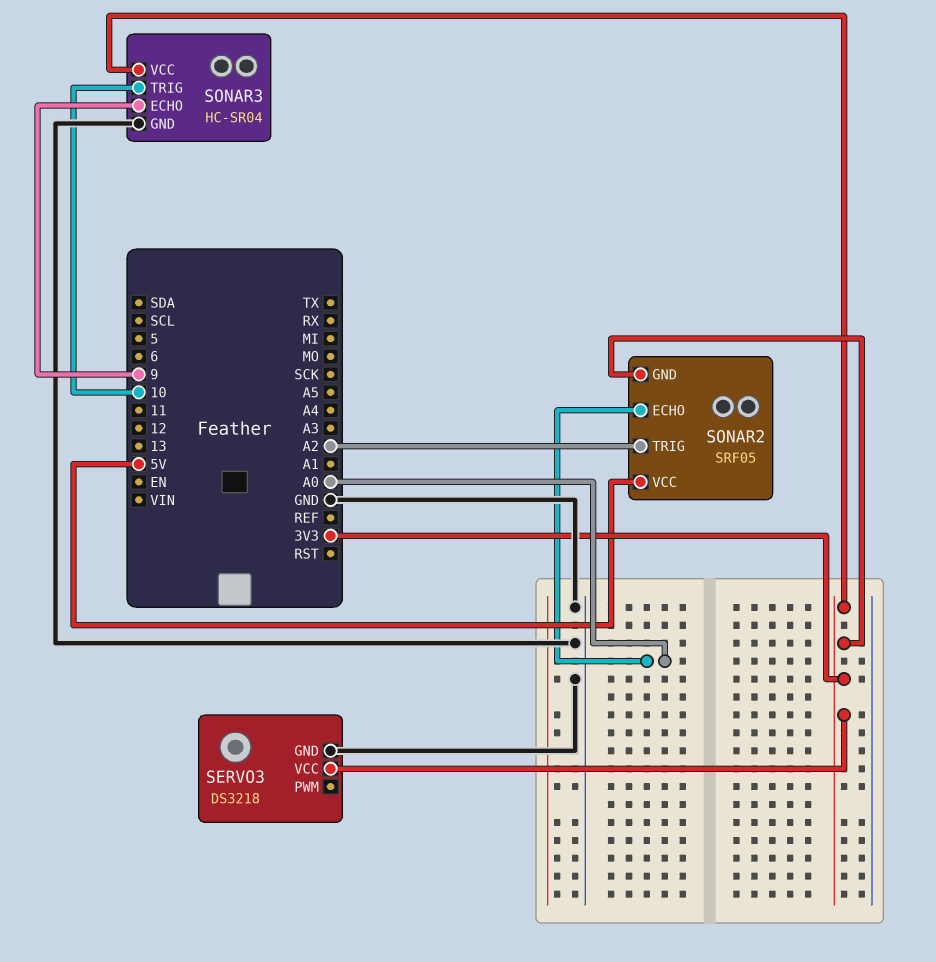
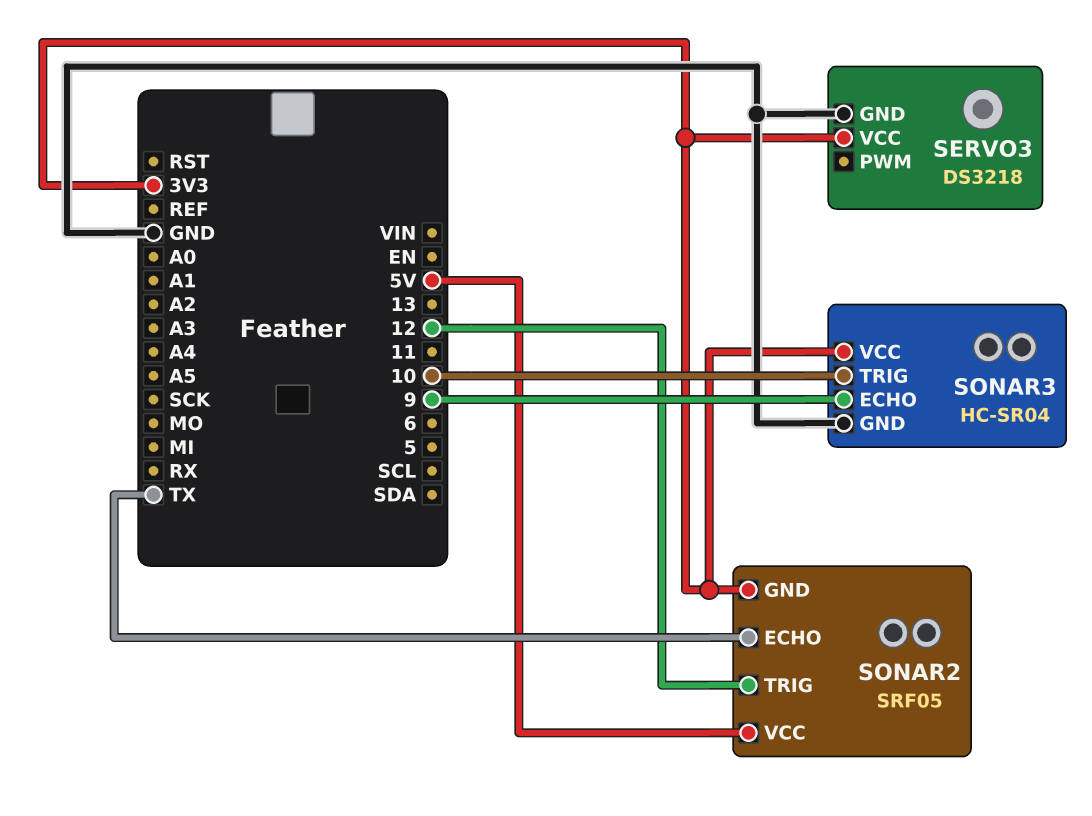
SONAR2 pin ECHO: A0 -> TX
SONAR2 pin TRIG: A2 -> 12

